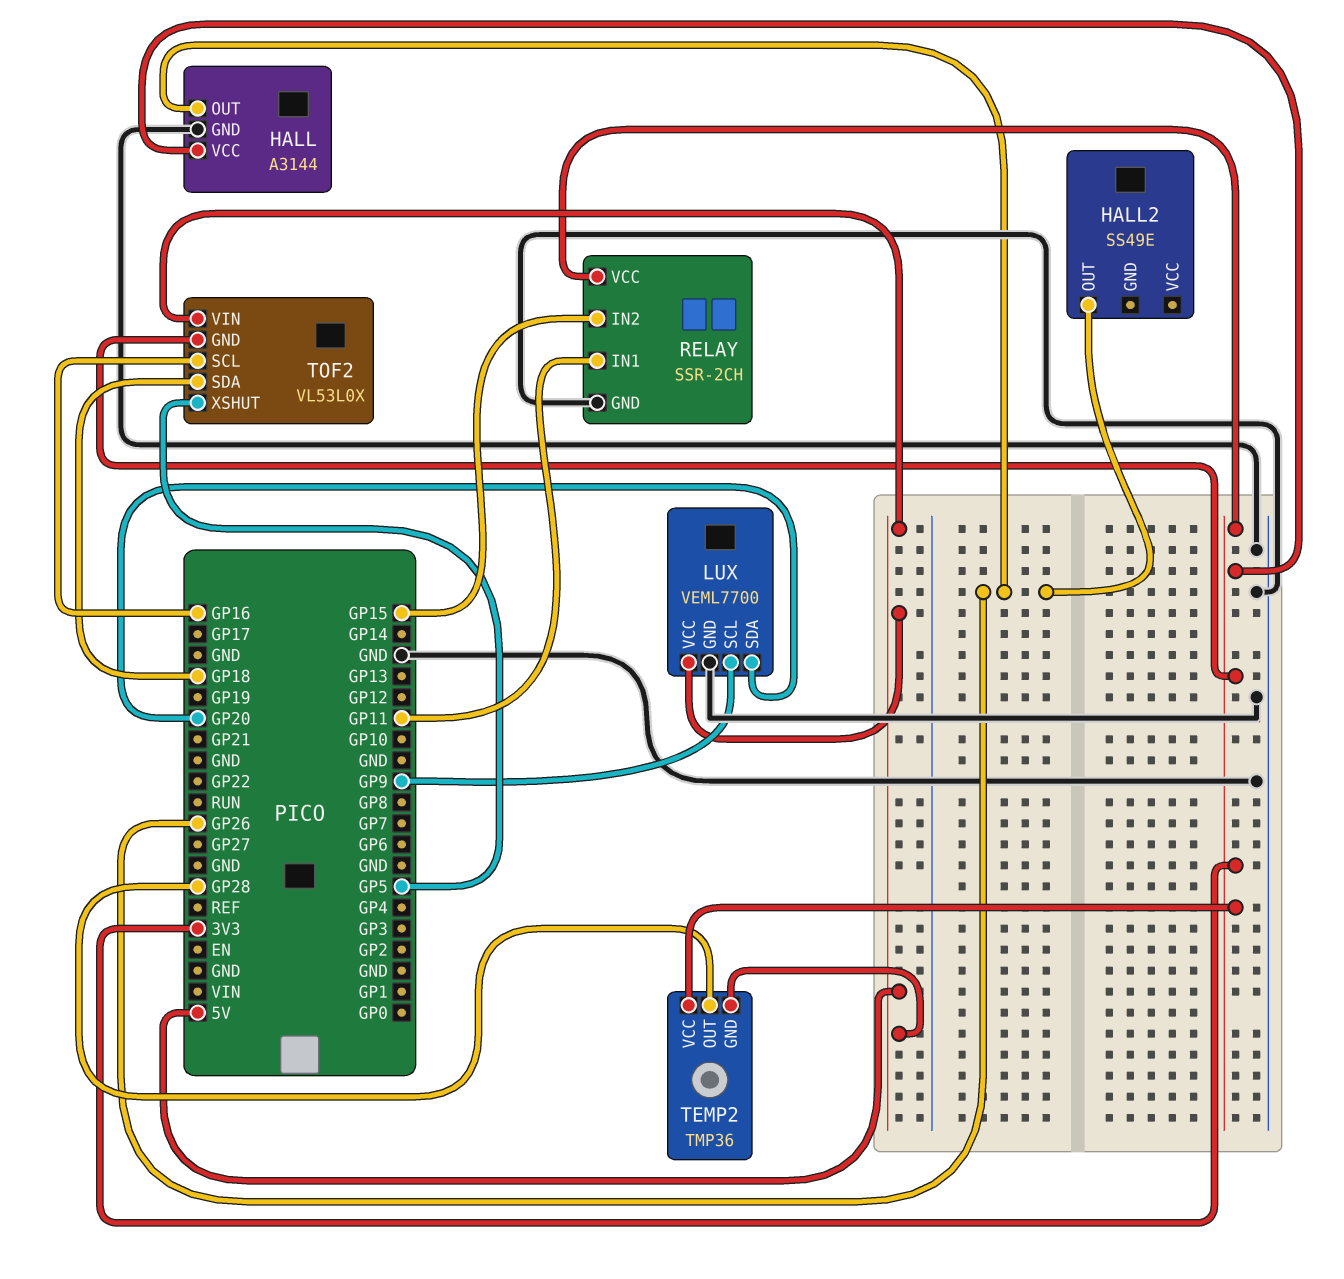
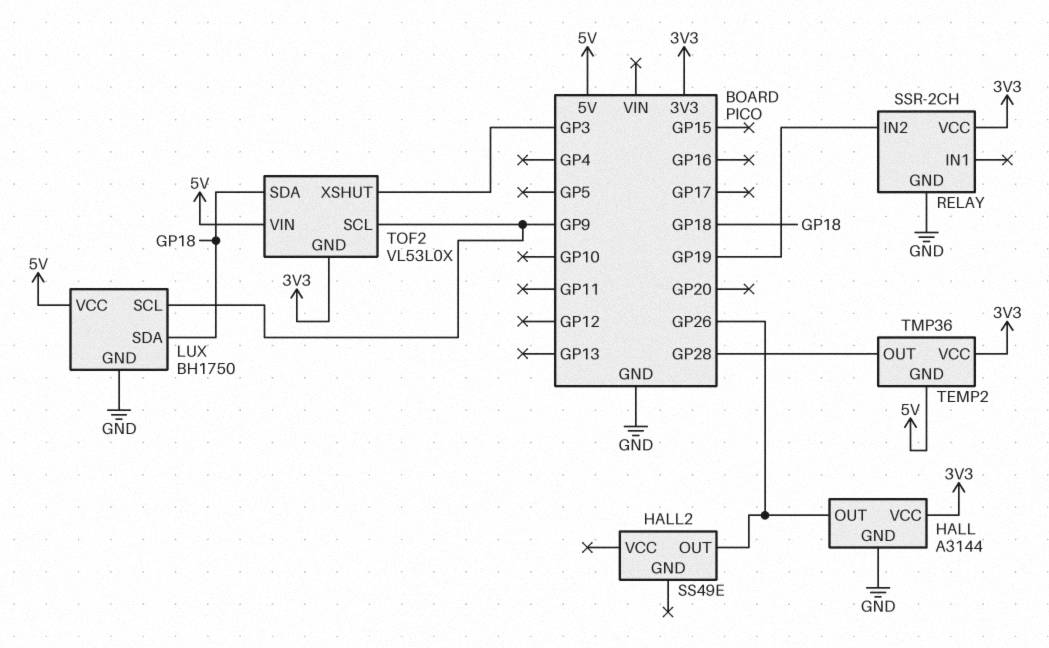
LUX: VEML7700 -> BH1750
LUX pin SDA: GP20 -> GP18
RELAY pin IN1: GP11 -> none
RELAY pin IN2: GP15 -> GP19
TOF2 pin SCL: GP16 -> GP9
TOF2 pin XSHUT: GP5 -> GP3

